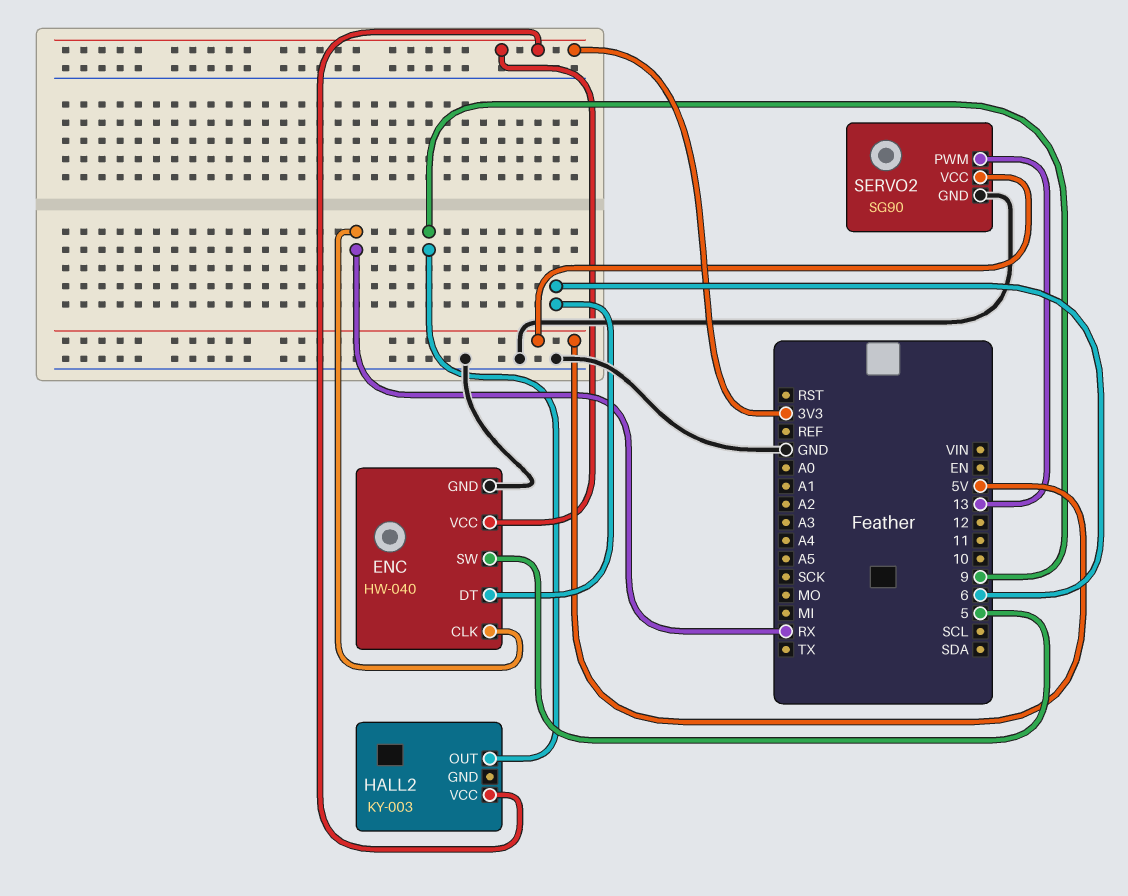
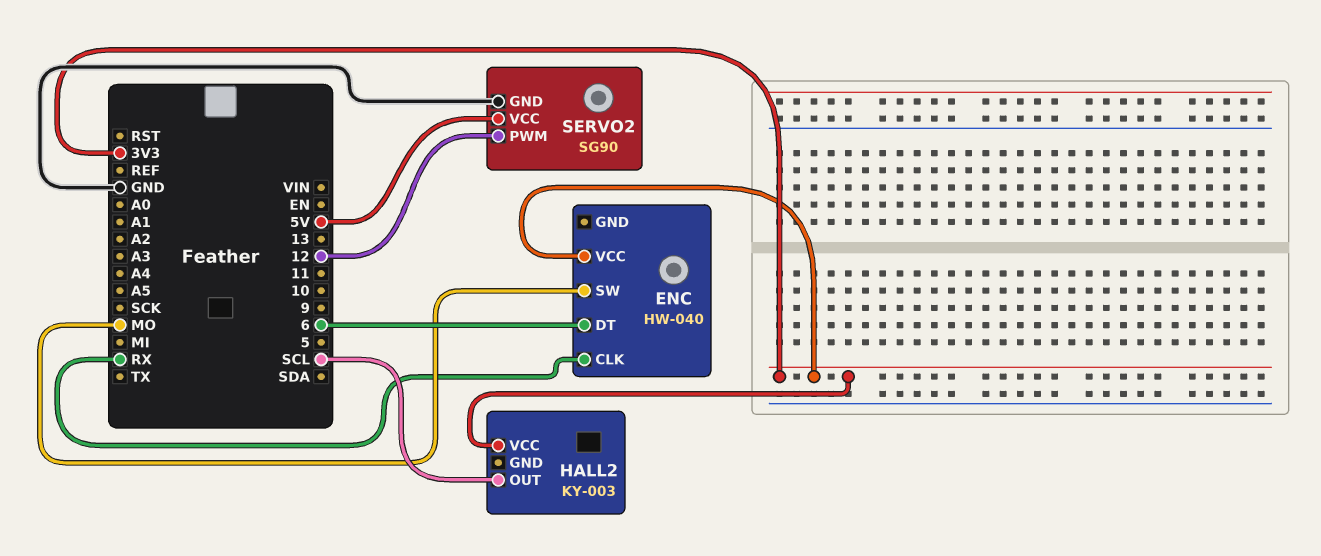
ENC pin GND: GND -> none
ENC pin SW: 5 -> MO
HALL2 pin OUT: 9 -> SCL
SERVO2 pin PWM: 13 -> 12

